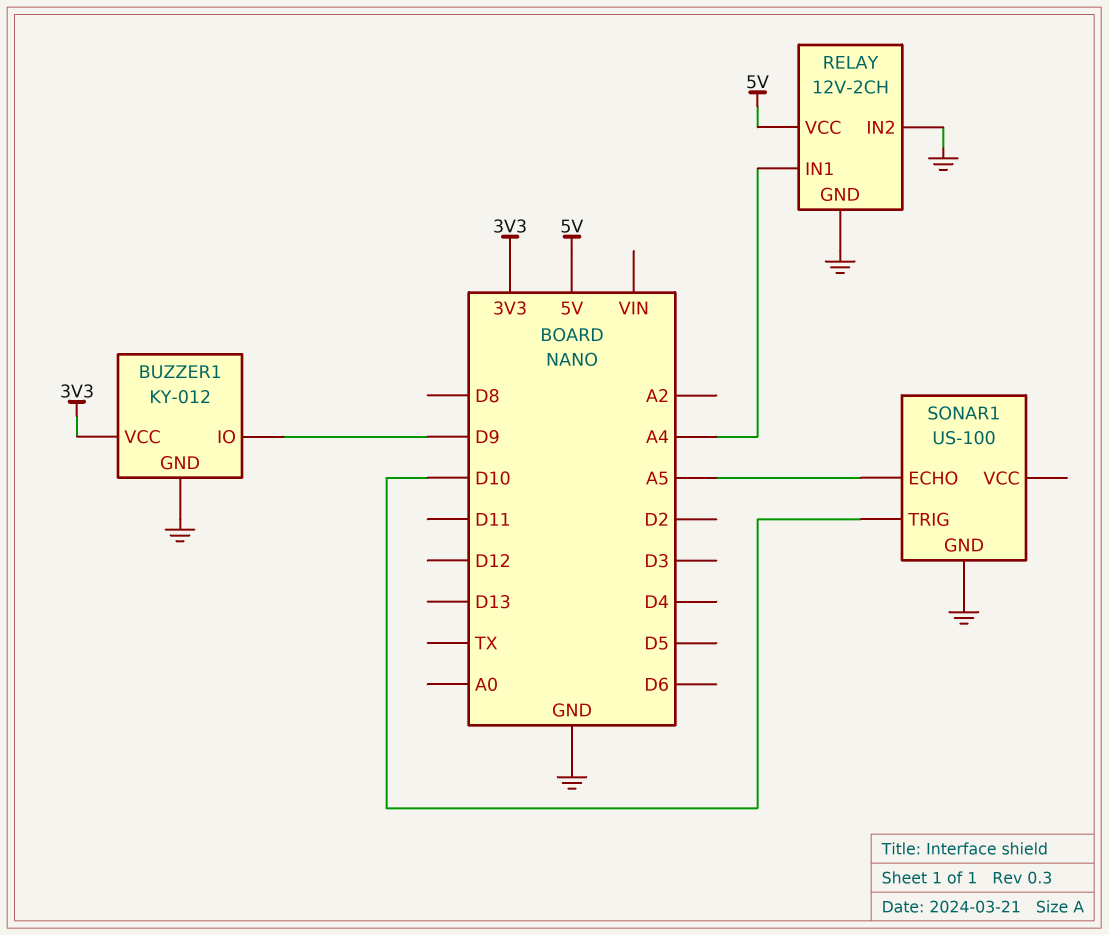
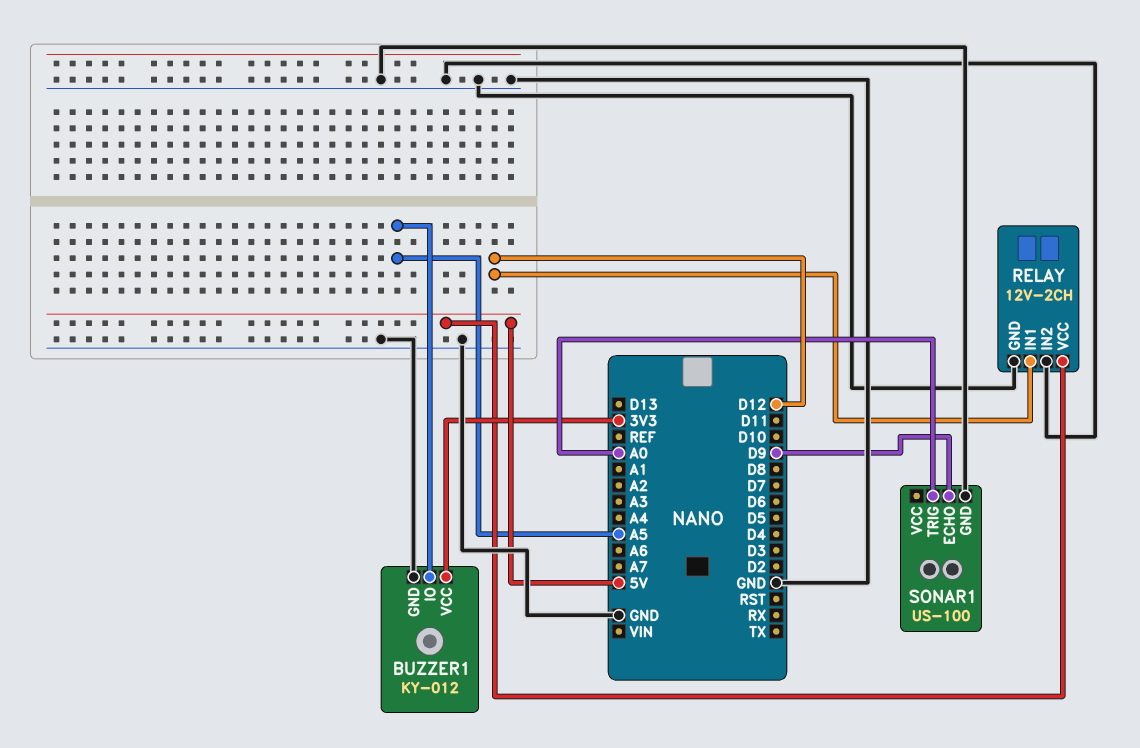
BUZZER1 pin IO: D9 -> A5
RELAY pin IN1: A4 -> D12
SONAR1 pin ECHO: A5 -> D9
SONAR1 pin TRIG: D10 -> A0

